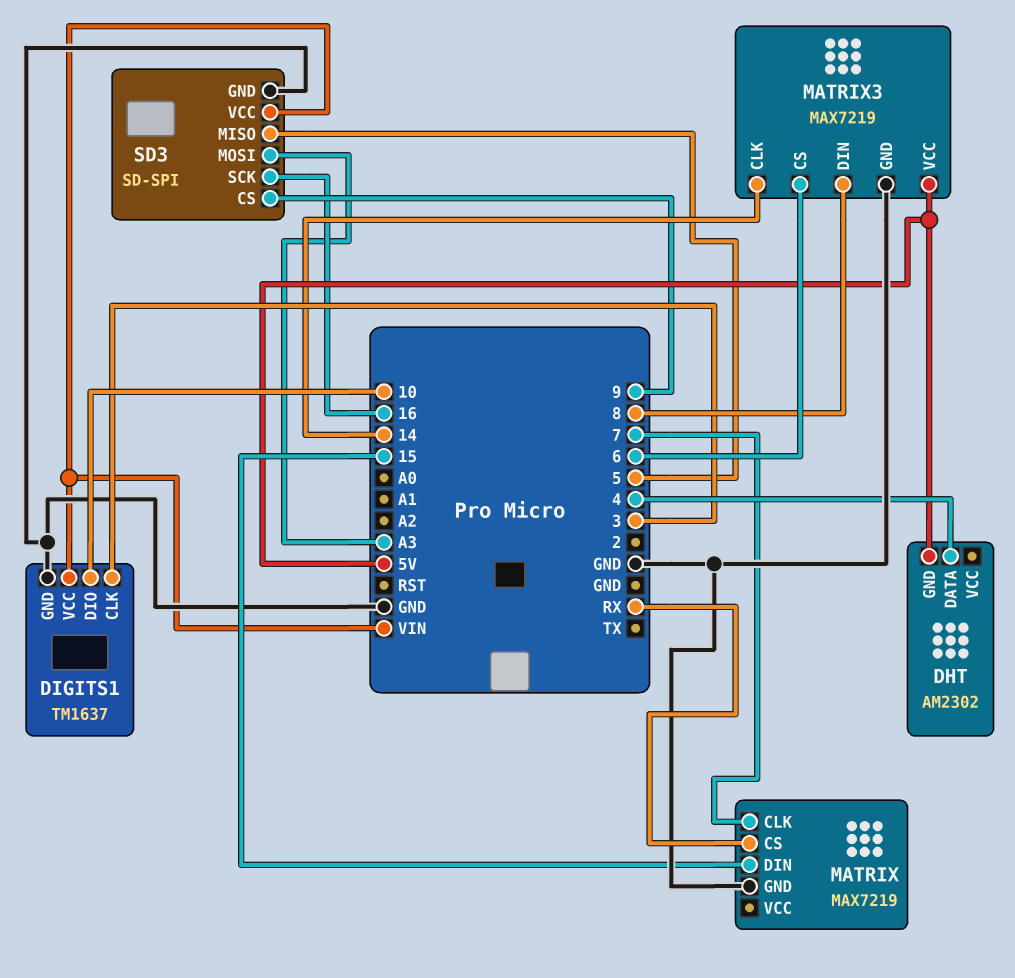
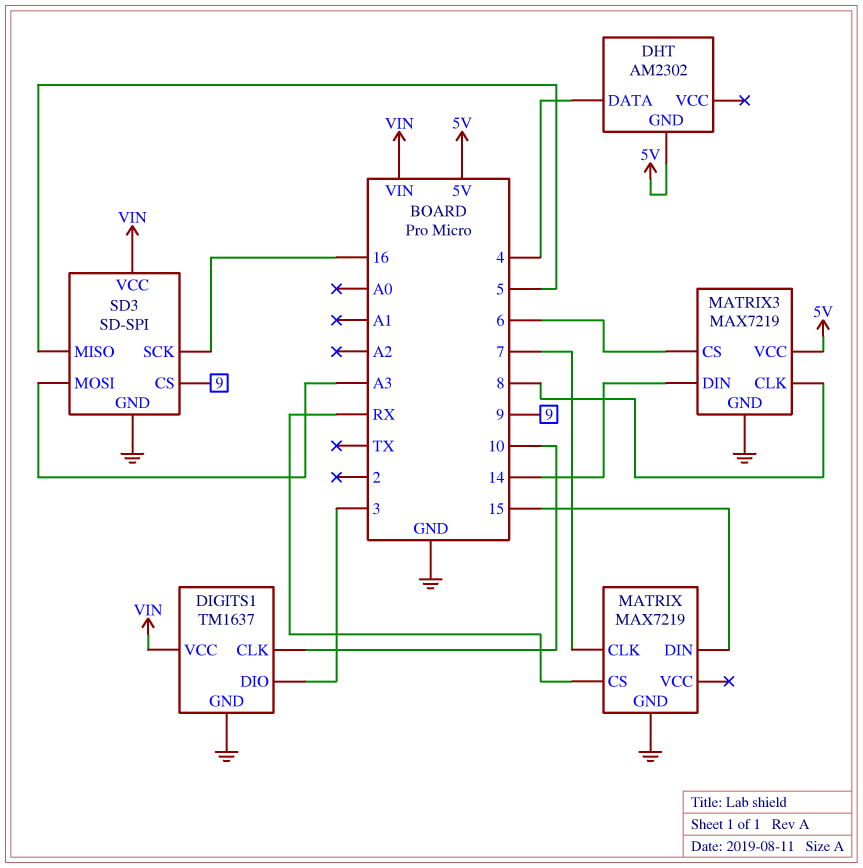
DIGITS1 pin CLK: 3 -> 10
DIGITS1 pin DIO: 10 -> 3
MATRIX3 pin CLK: 14 -> 8
MATRIX3 pin DIN: 8 -> 14

